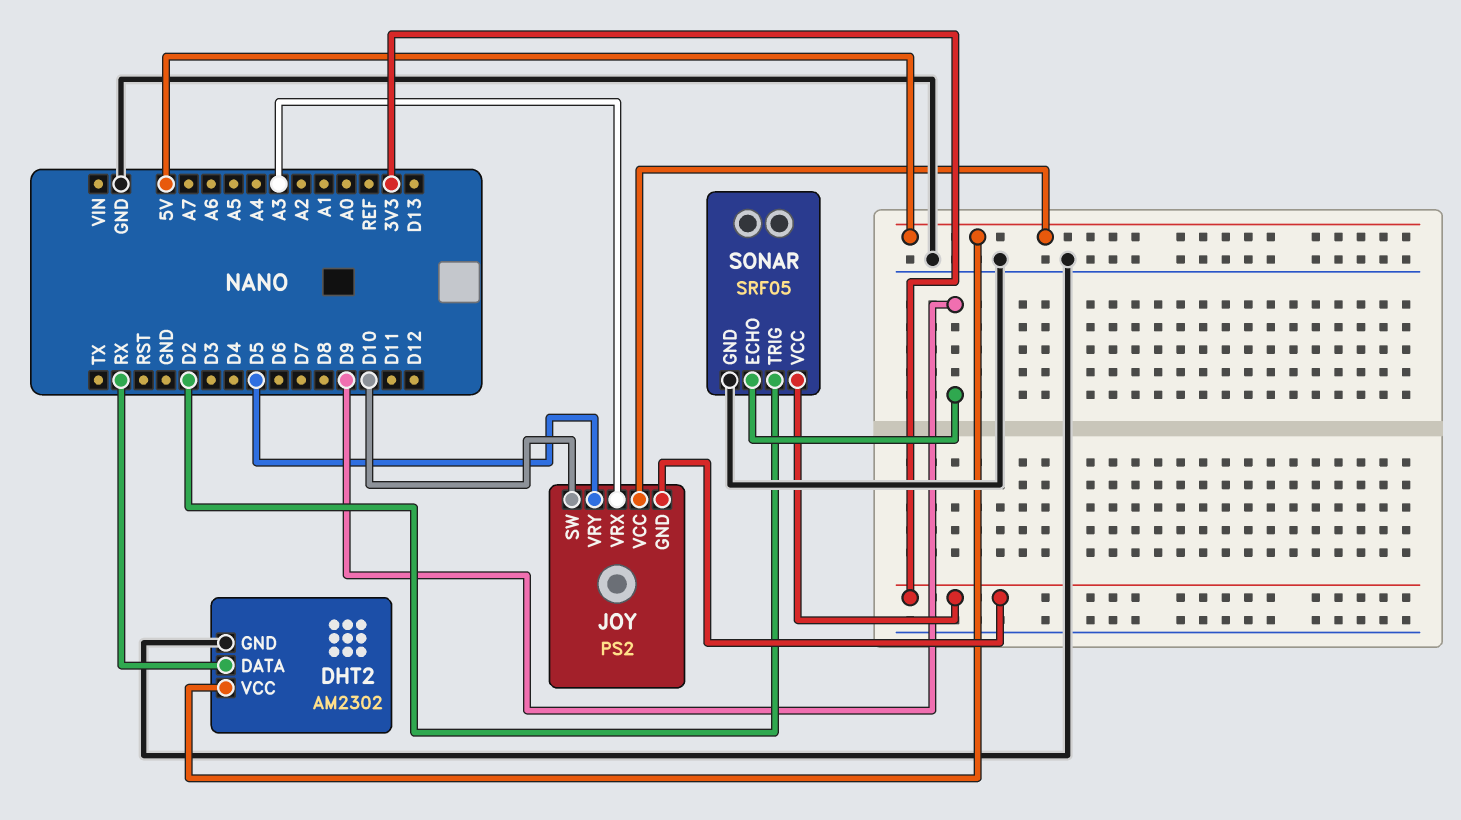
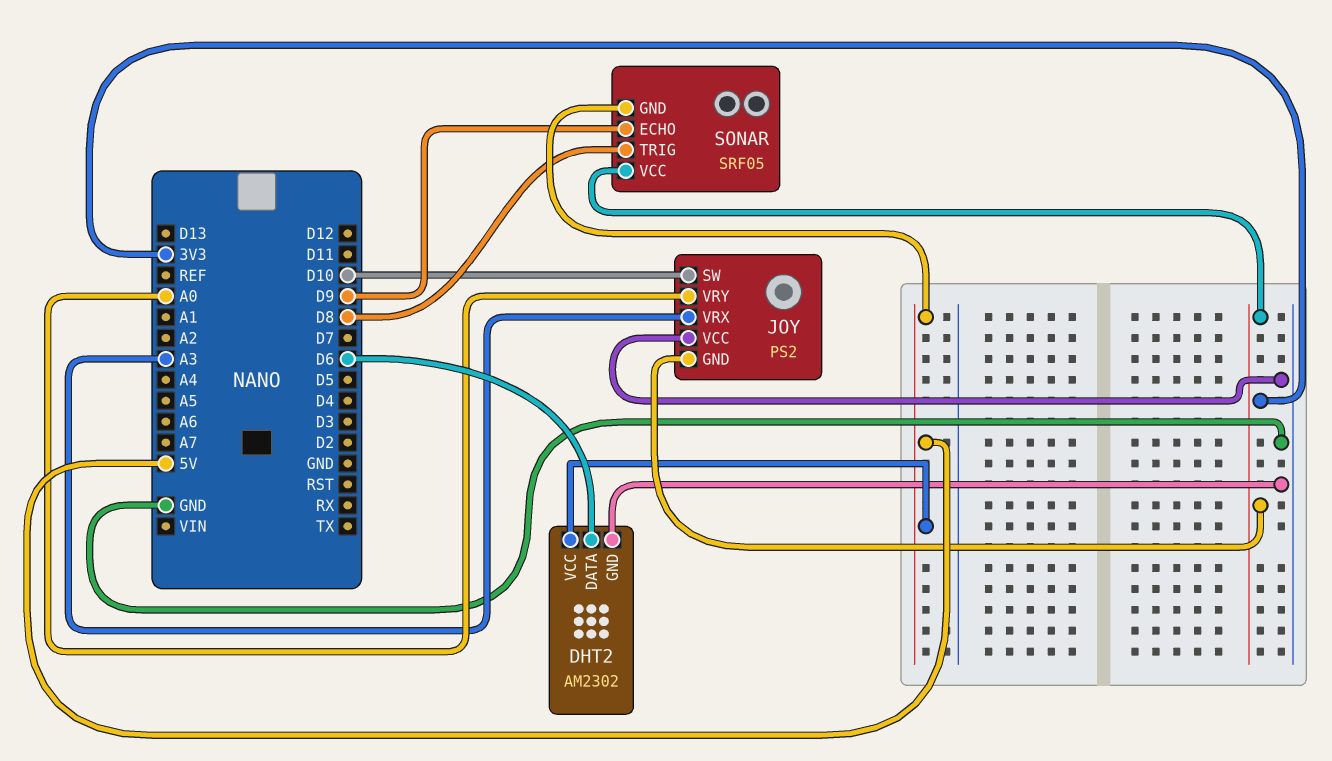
DHT2 pin DATA: RX -> D6
JOY pin VCC: 5V -> GND
JOY pin VRY: D5 -> A0
SONAR pin GND: GND -> 5V
SONAR pin TRIG: D2 -> D8

